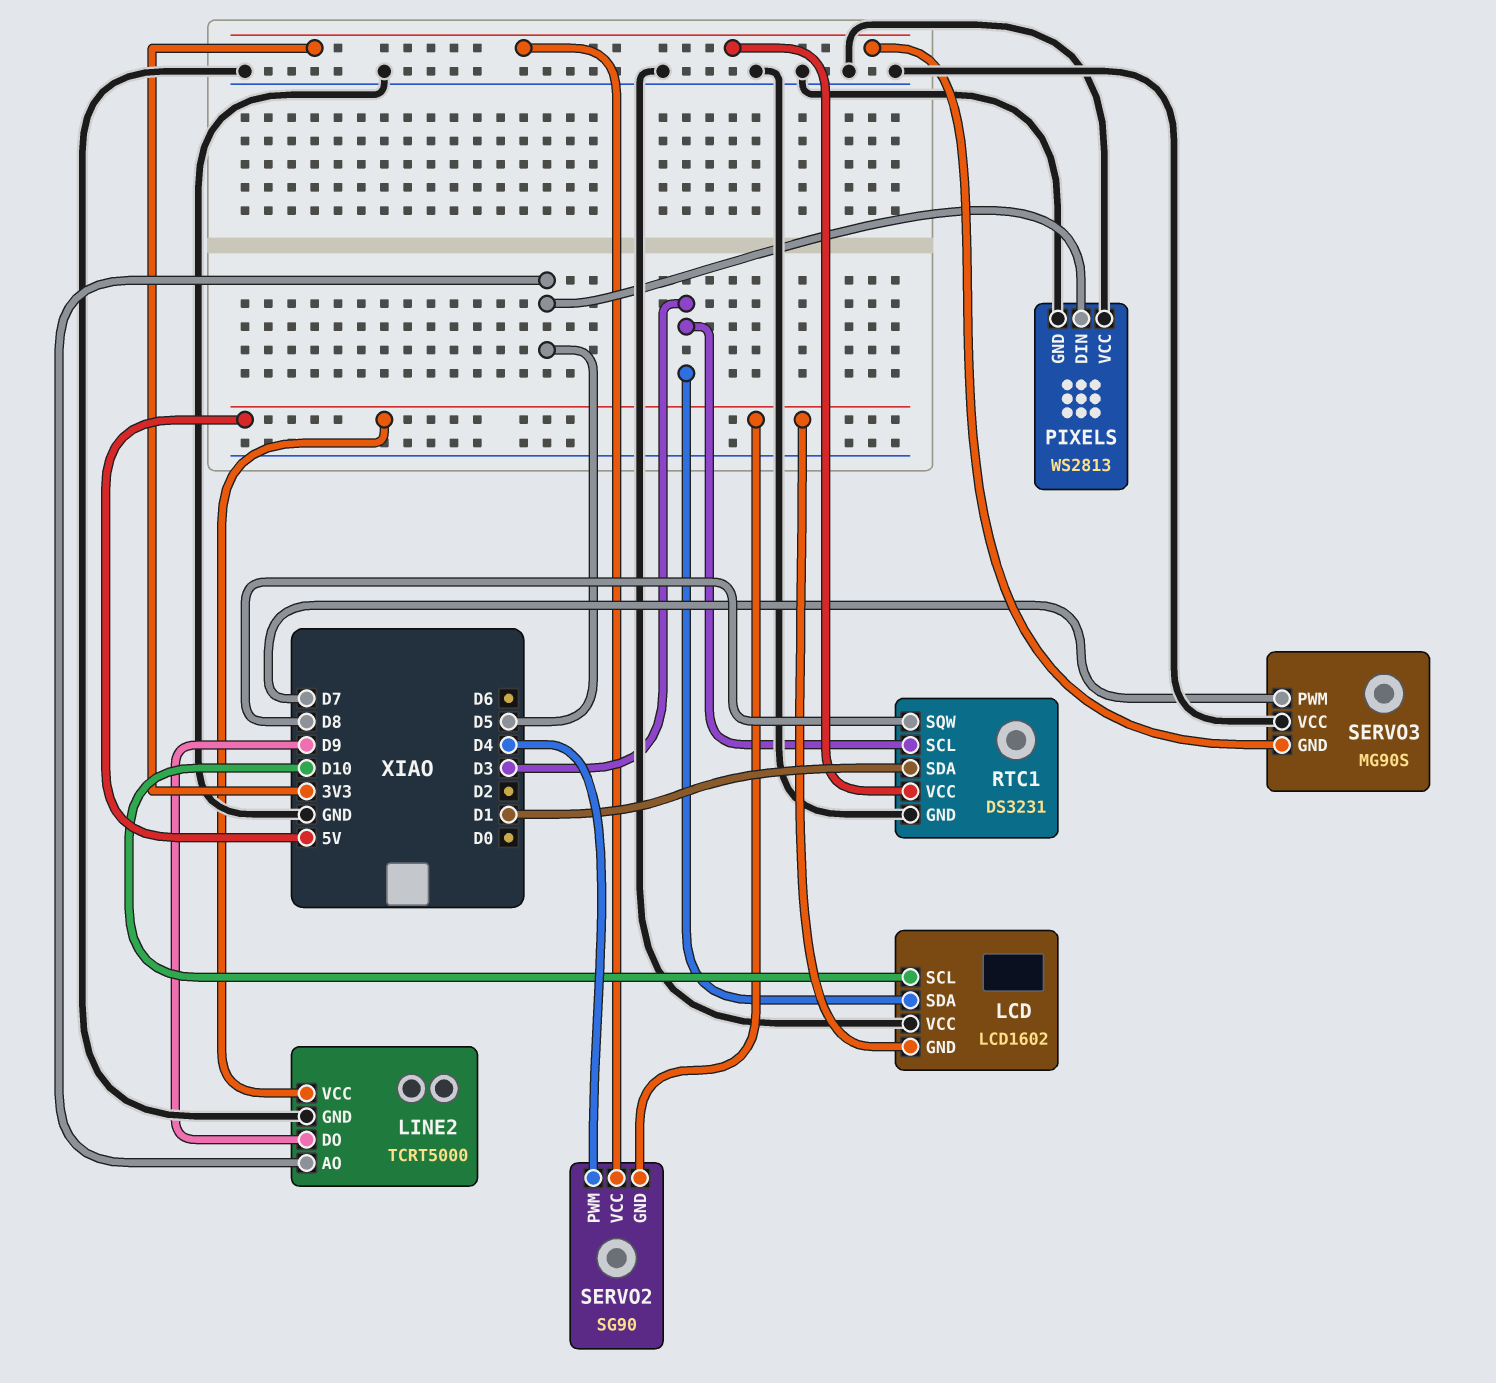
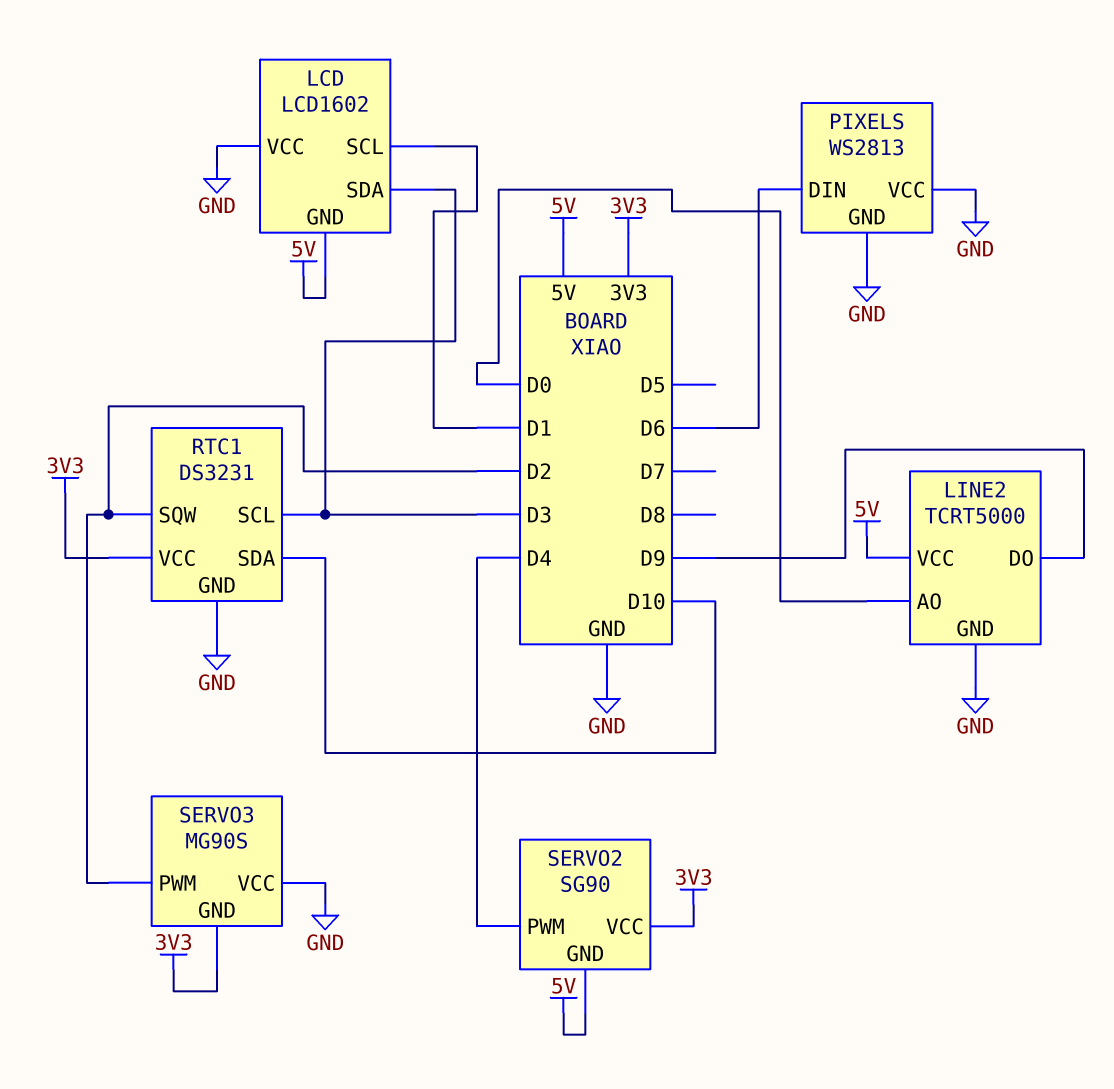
LCD pin SCL: D10 -> D1
LINE2 pin AO: D5 -> D0
PIXELS pin DIN: D5 -> D6
RTC1 pin SDA: D1 -> D10
RTC1 pin SQW: D8 -> D2
SERVO3 pin PWM: D7 -> D2

